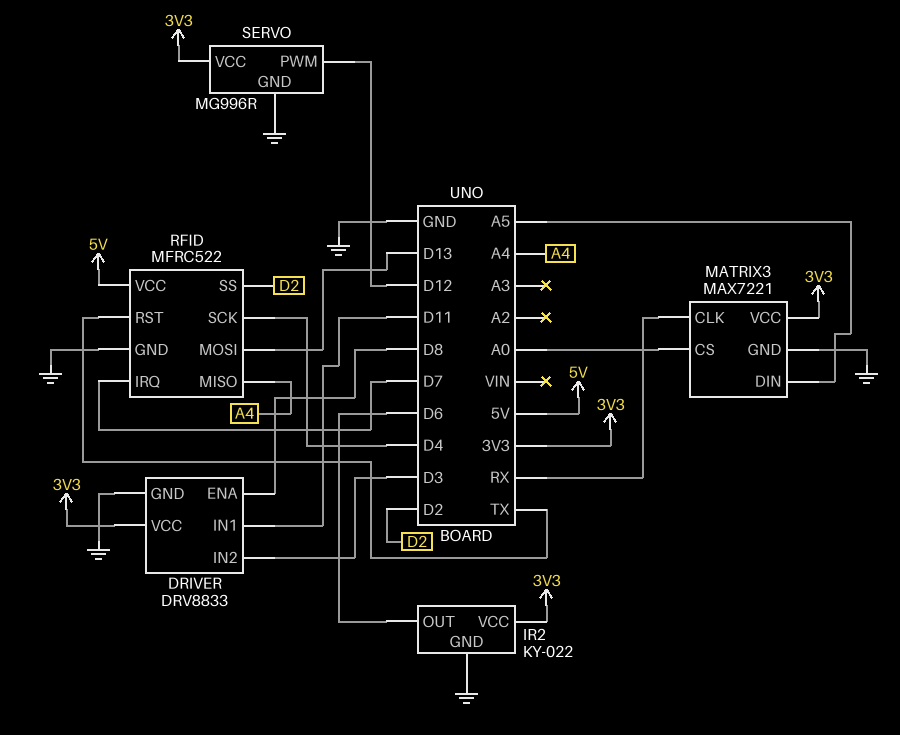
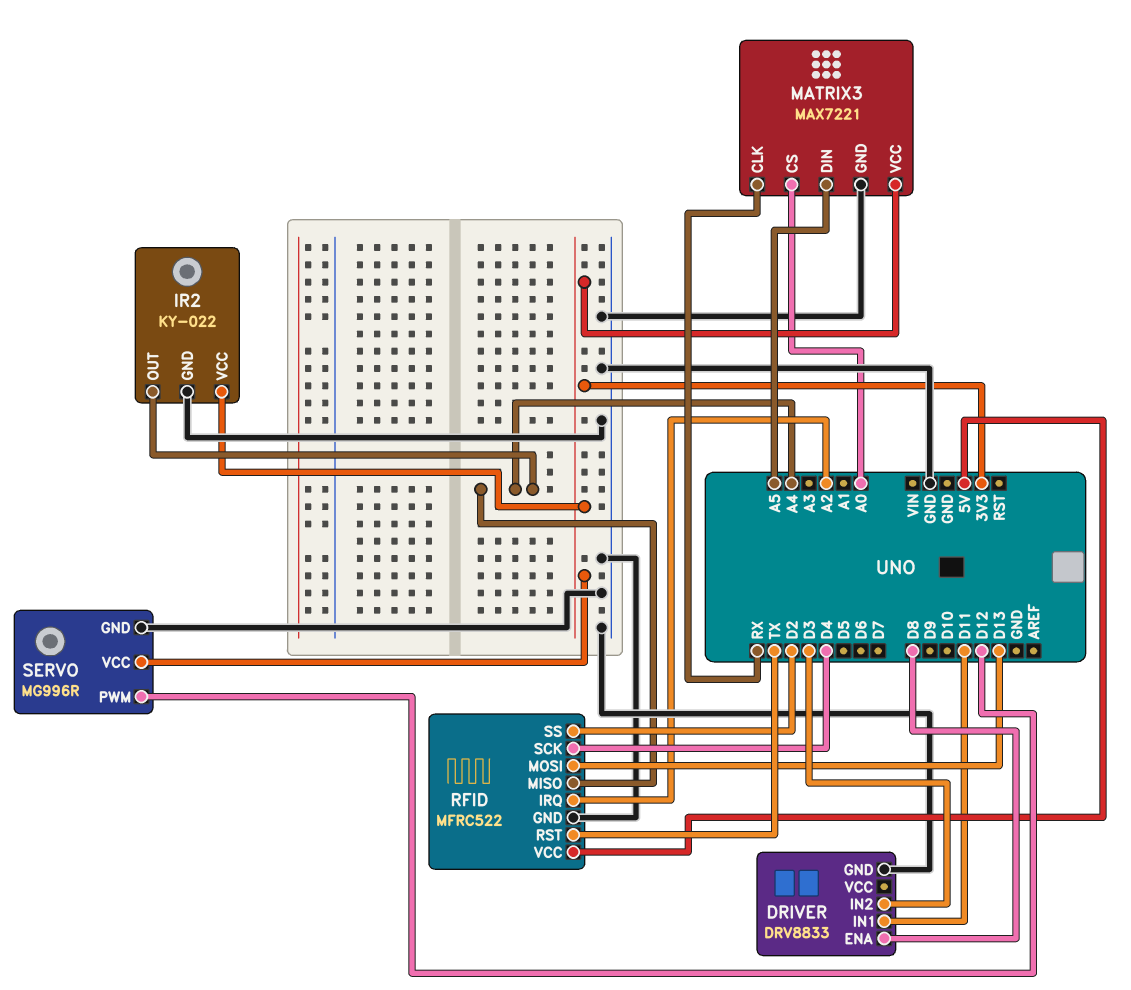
DRIVER pin VCC: 3V3 -> none
IR2 pin OUT: D6 -> A4
RFID pin IRQ: D7 -> A2

